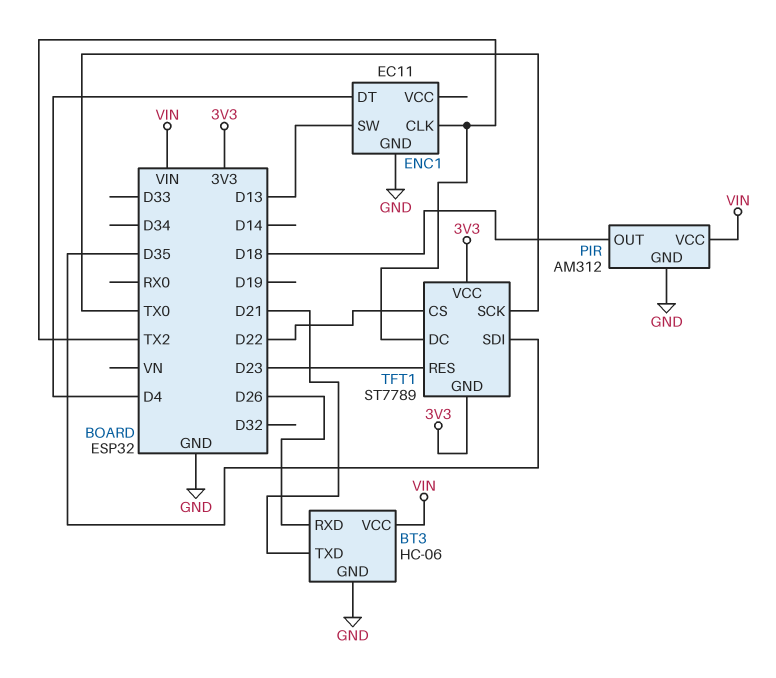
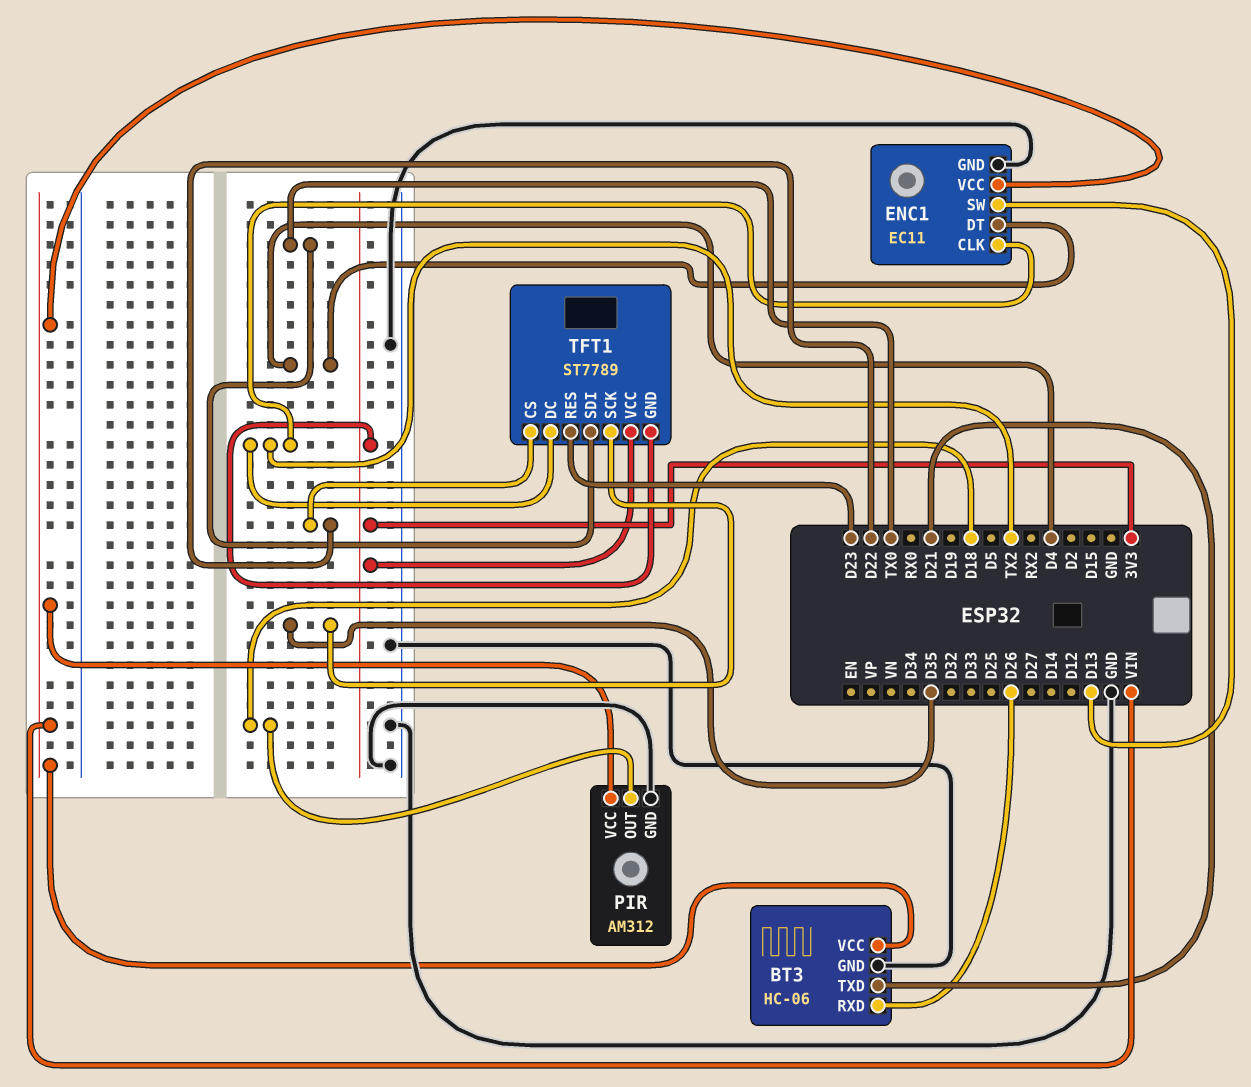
ENC1 pin VCC: none -> VIN
TFT1 pin SCK: TX0 -> D35
TFT1 pin SDI: D35 -> TX0

